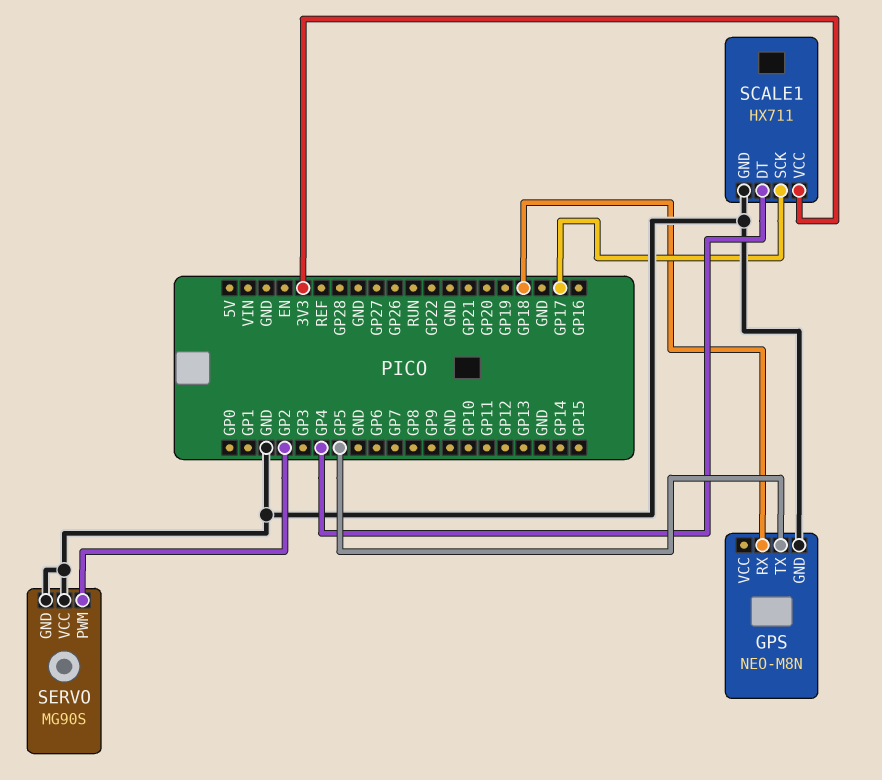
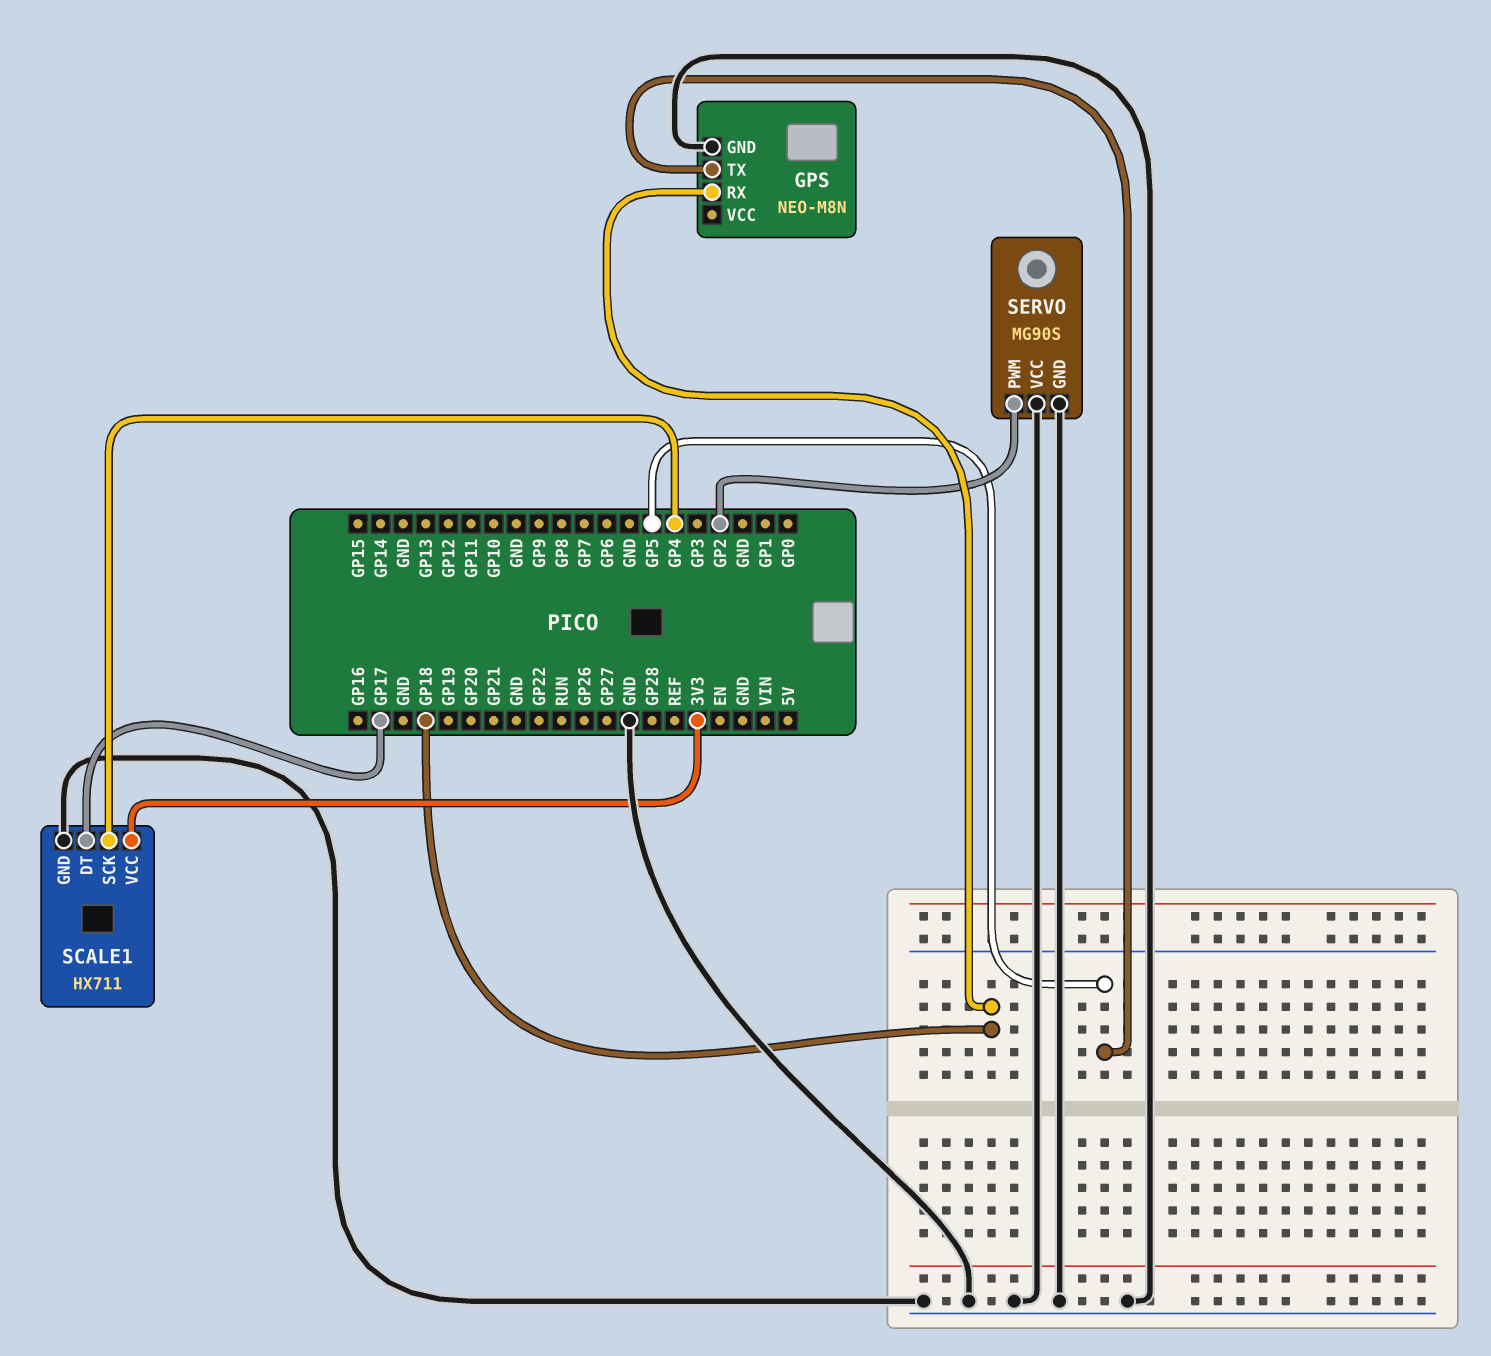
SCALE1 pin DT: GP4 -> GP17
SCALE1 pin SCK: GP17 -> GP4

